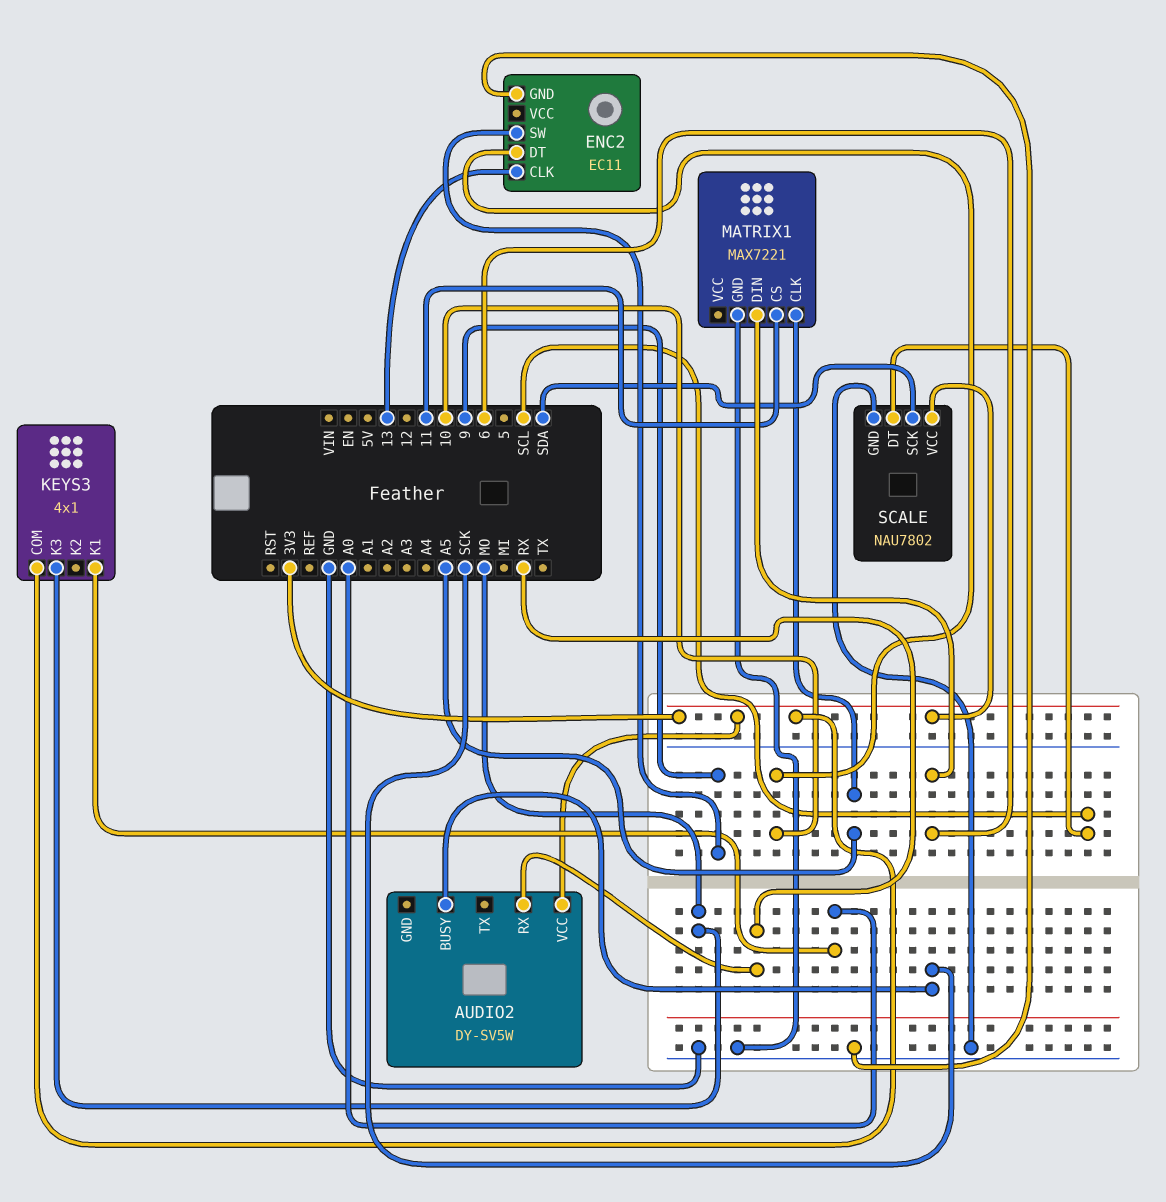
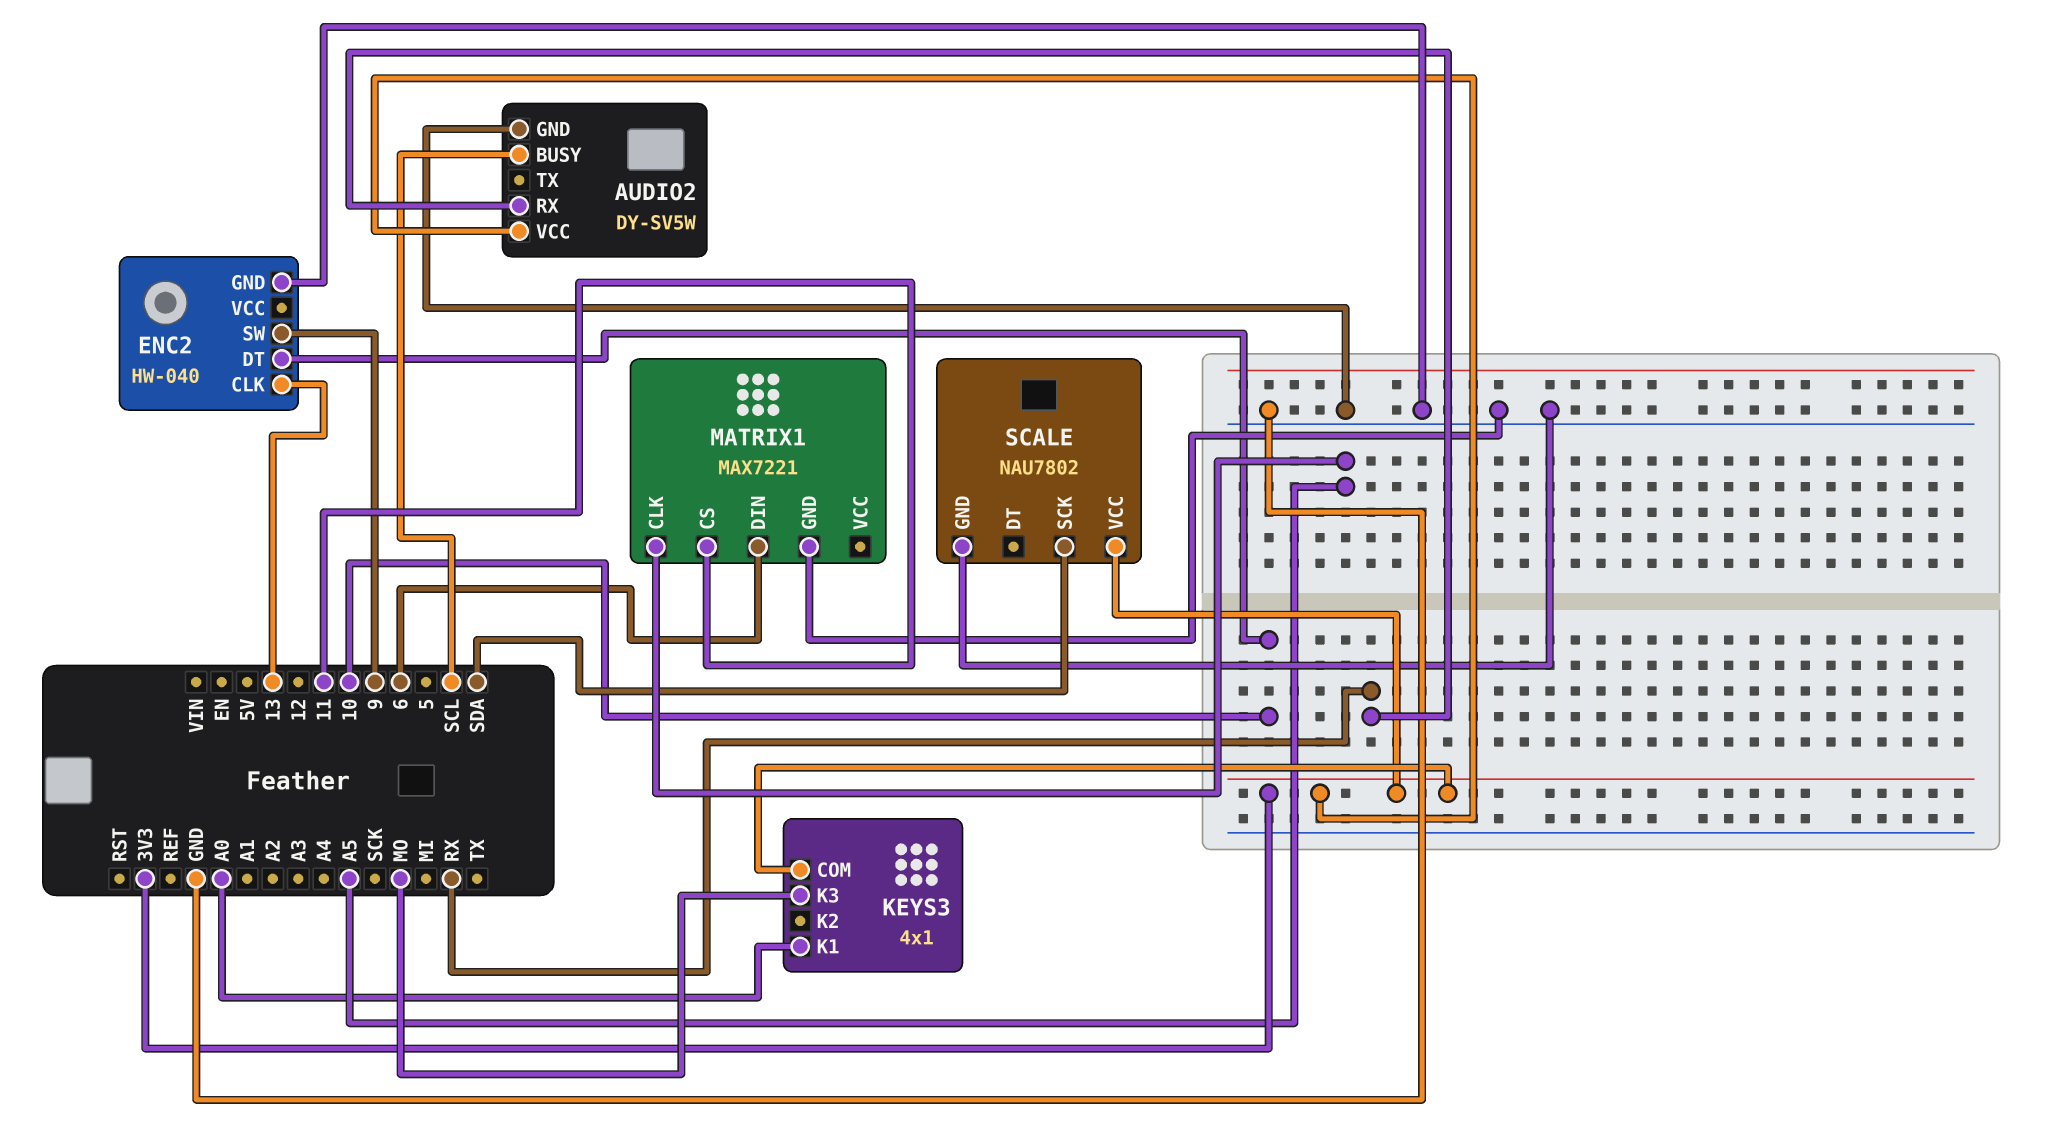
AUDIO2 pin BUSY: SCK -> SCL
AUDIO2 pin GND: none -> GND
ENC2: EC11 -> HW-040
SCALE pin DT: SCL -> none

